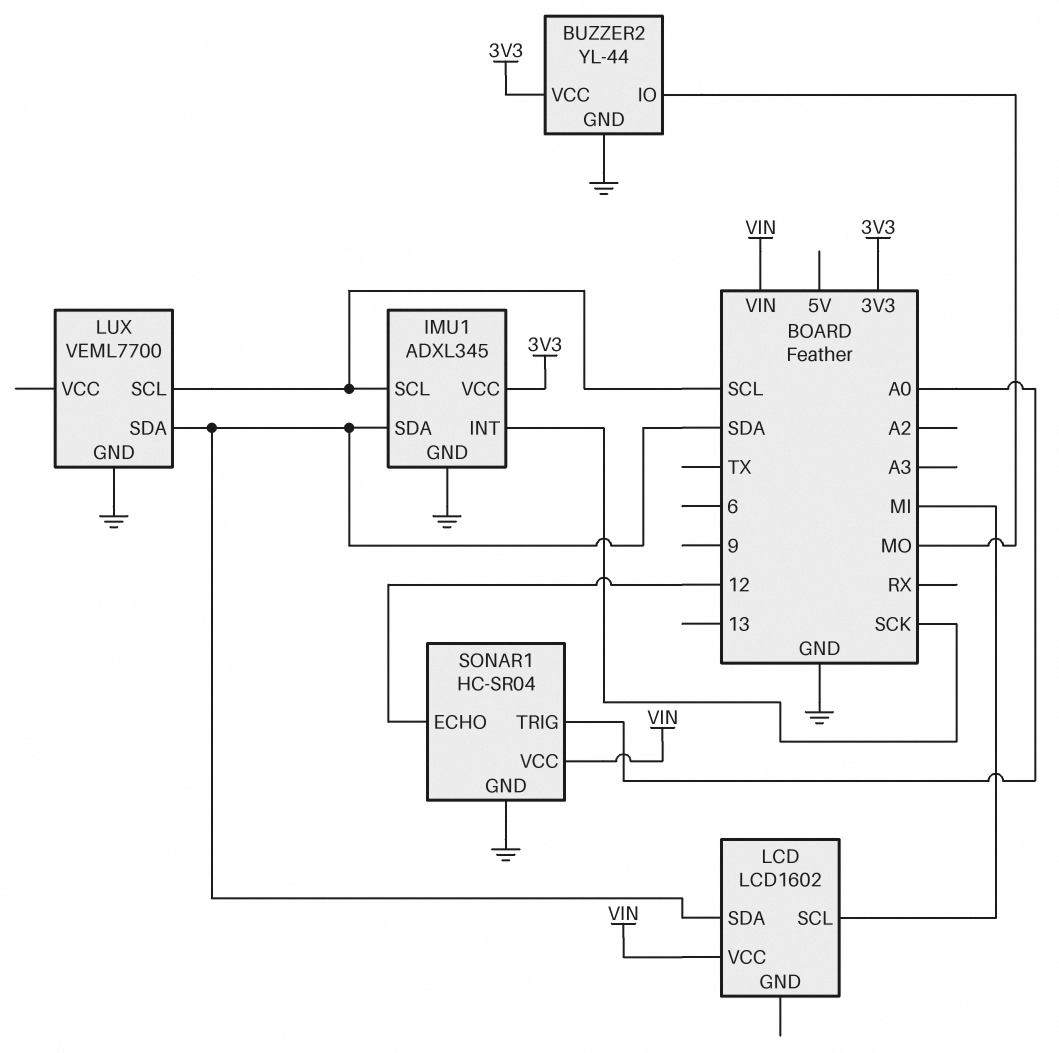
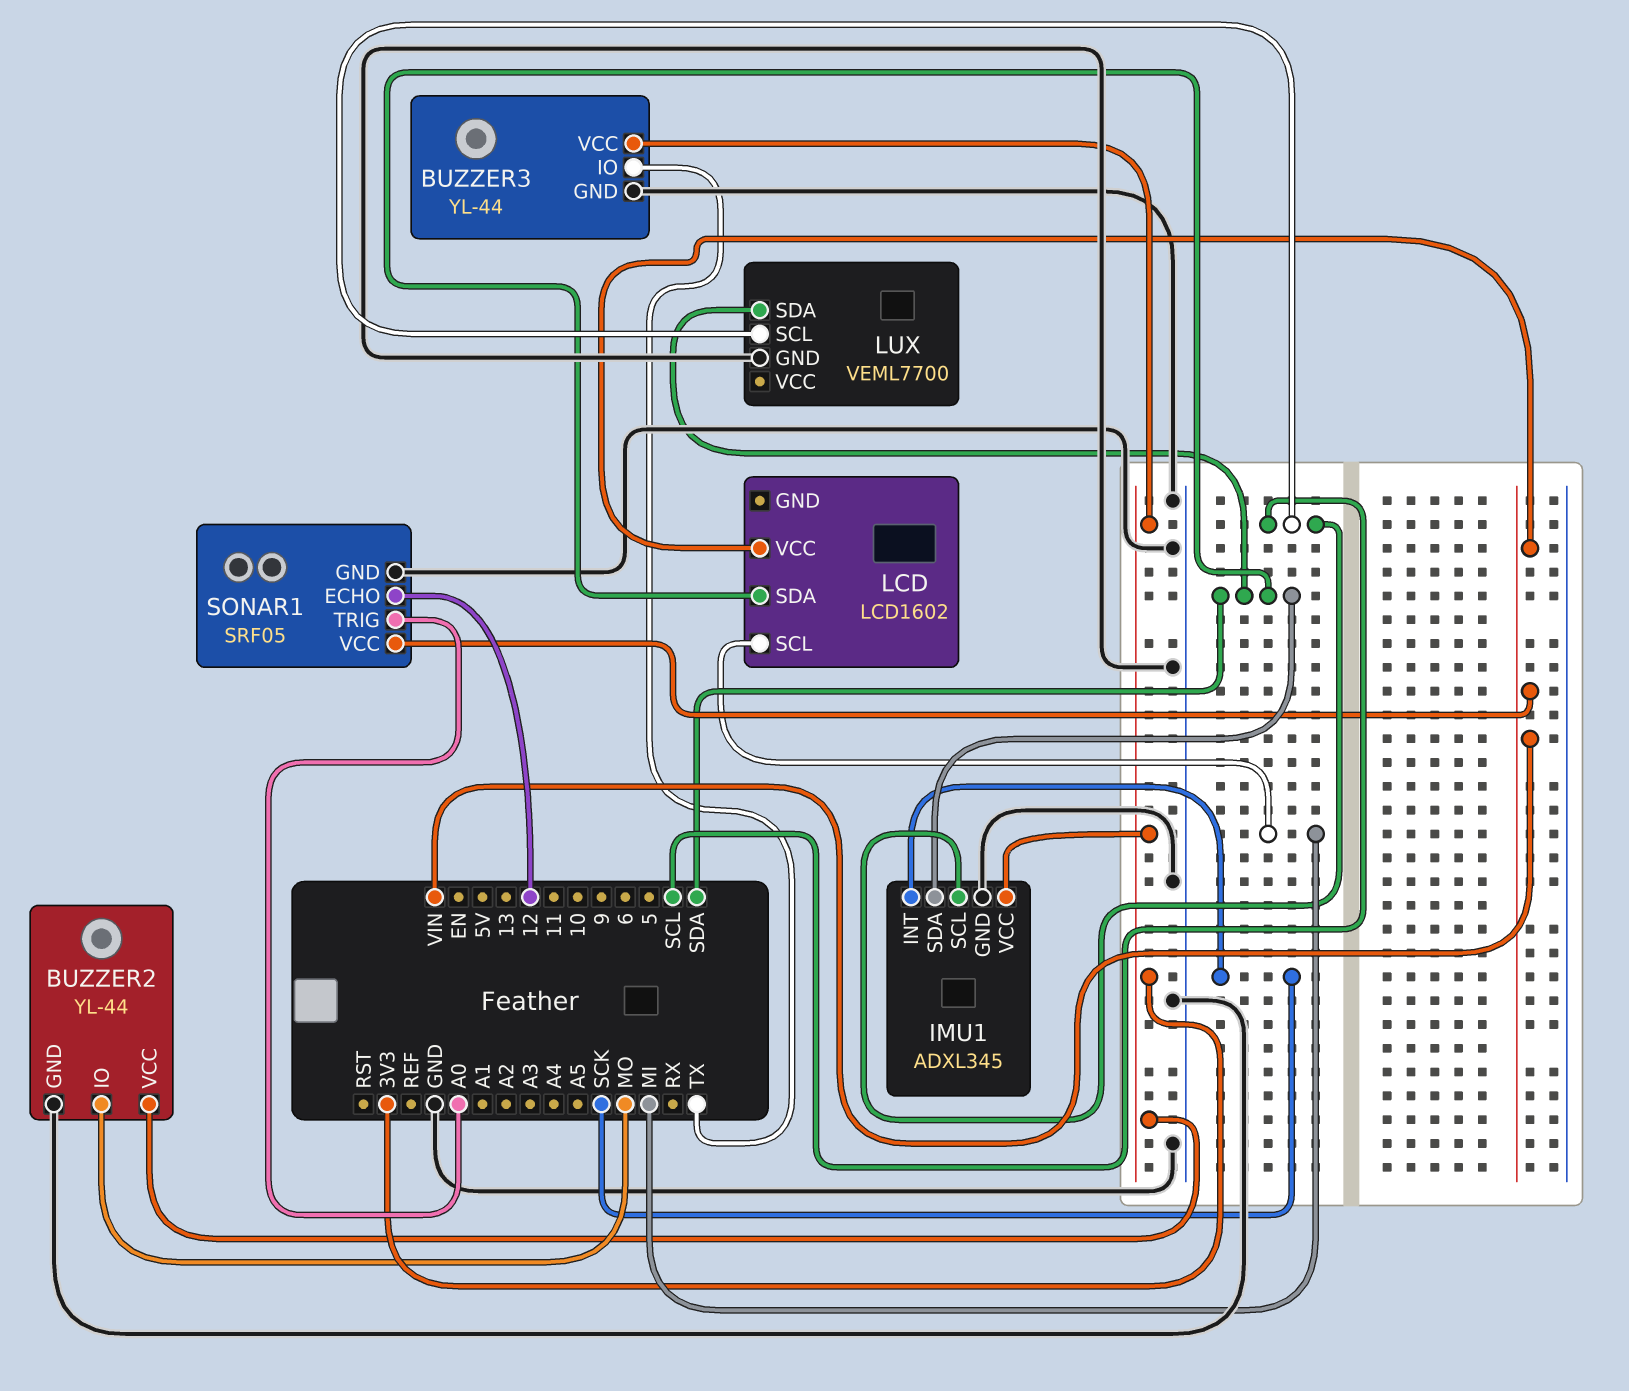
BUZZER3: none -> YL-44
BUZZER3 pin GND: none -> GND
BUZZER3 pin IO: none -> TX
BUZZER3 pin VCC: none -> 3V3
SONAR1: HC-SR04 -> SRF05

